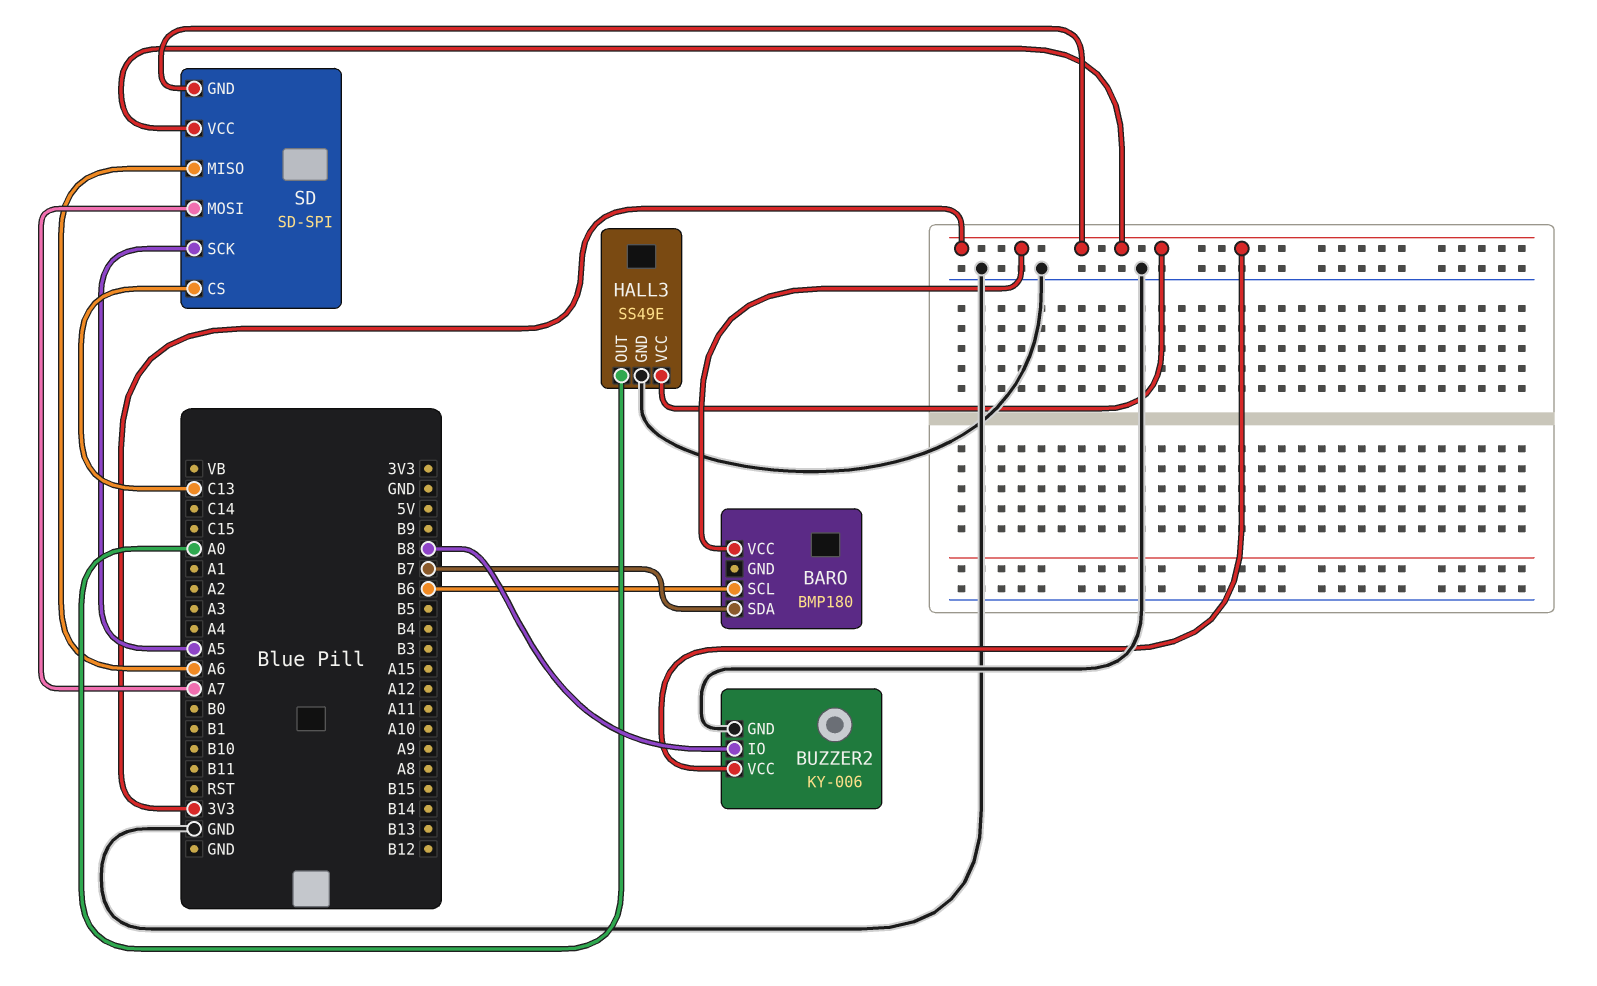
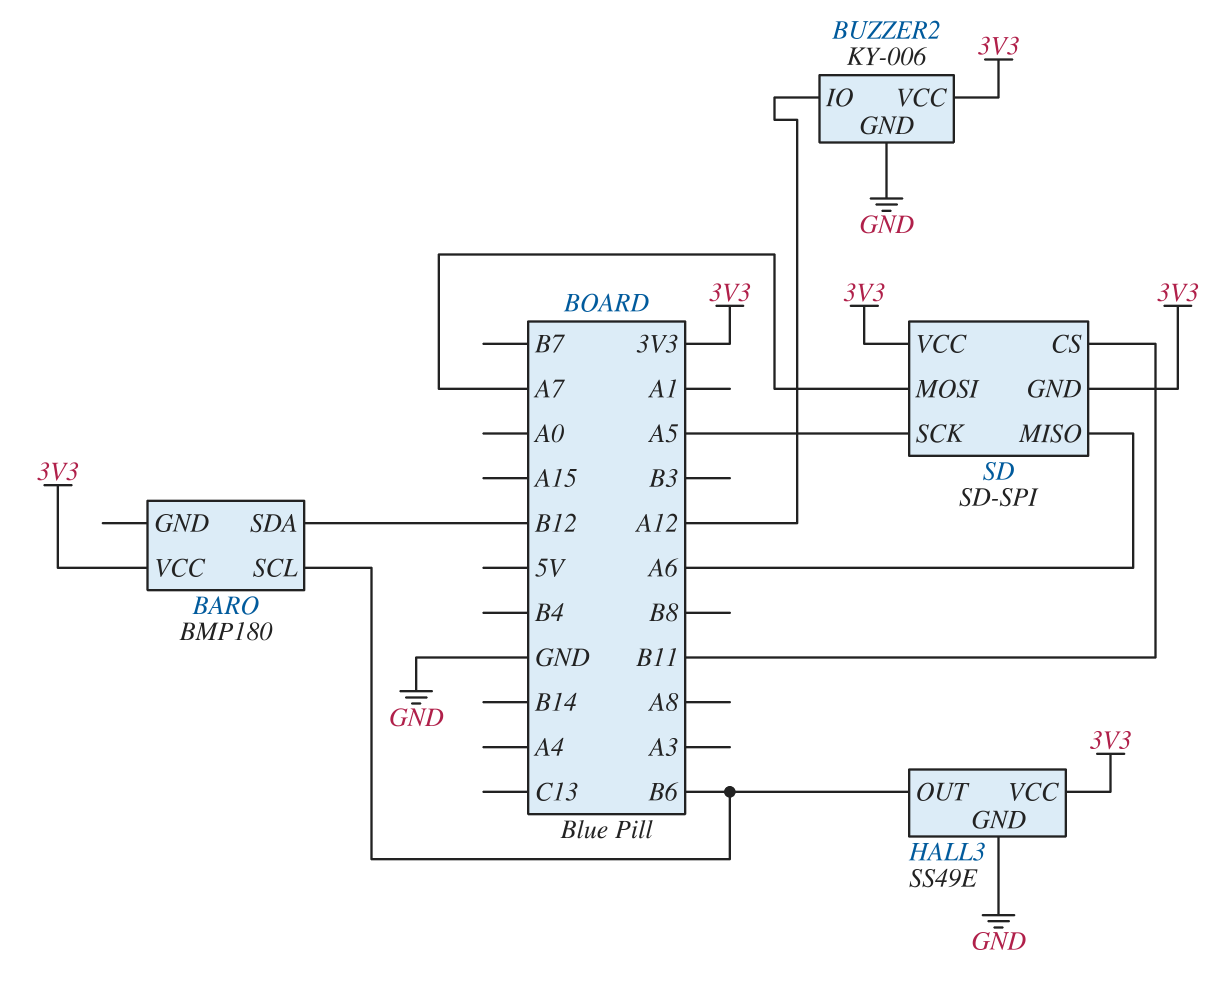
BARO pin SDA: B7 -> B12
BUZZER2 pin IO: B8 -> A12
HALL3 pin OUT: A0 -> B6
SD pin CS: C13 -> B11

